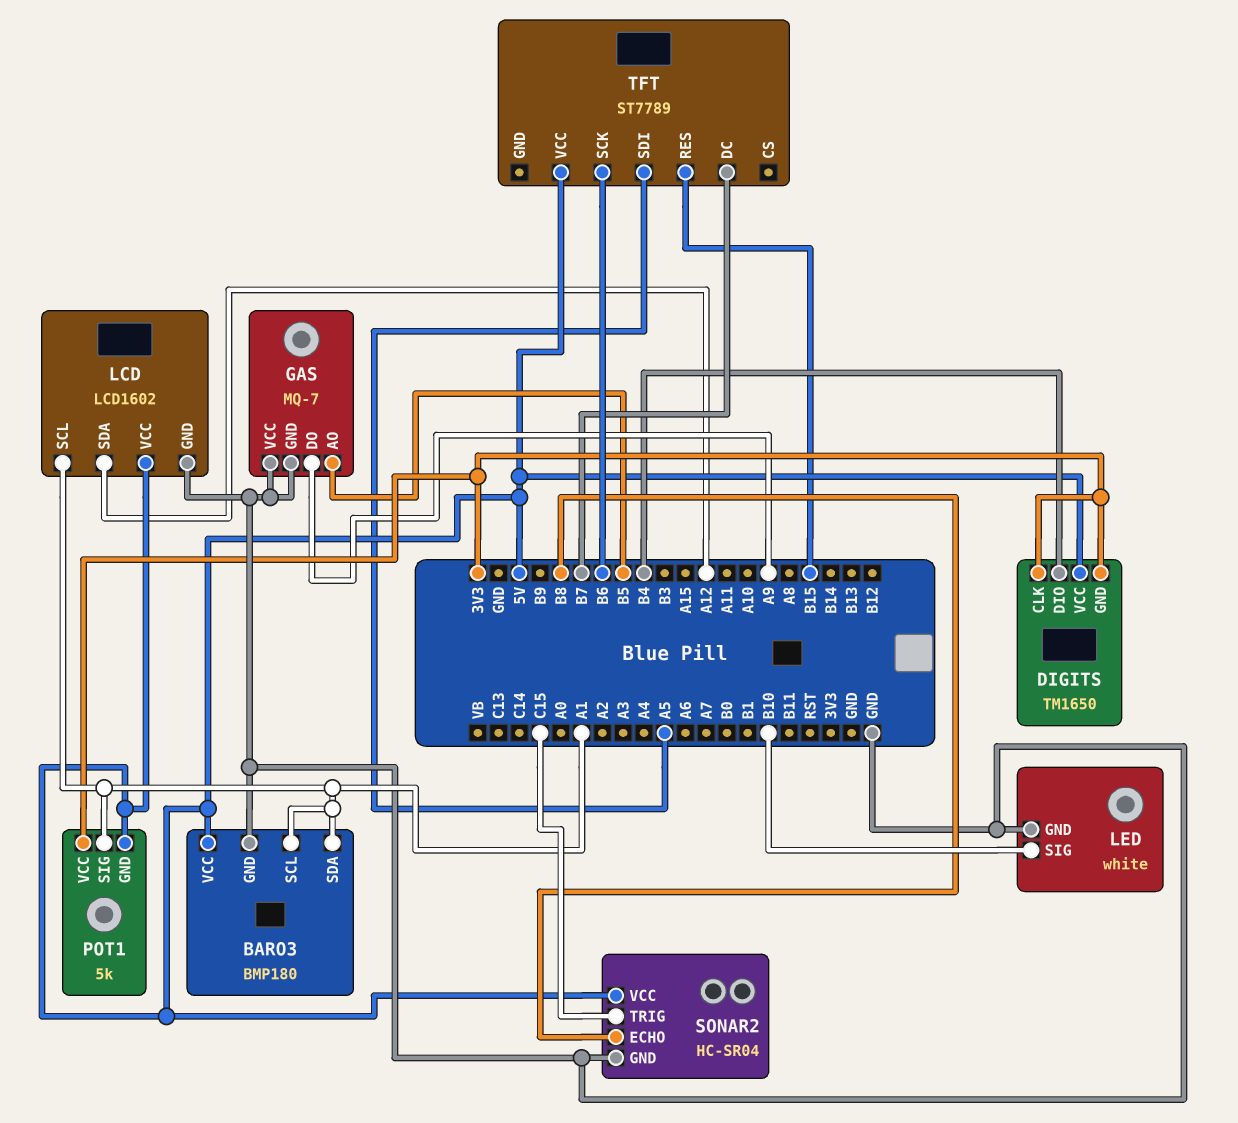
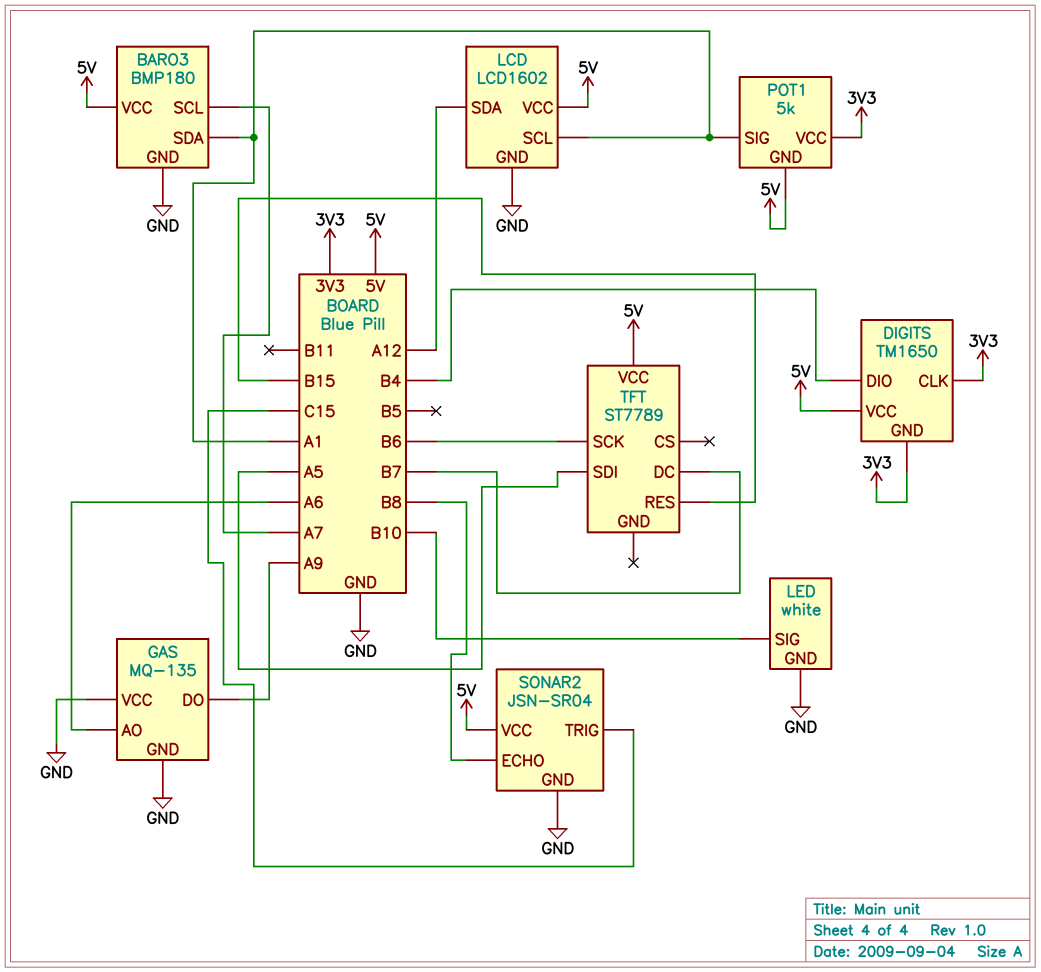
BARO3 pin SCL: A1 -> A7
GAS: MQ-7 -> MQ-135
GAS pin AO: B5 -> A6
SONAR2: HC-SR04 -> JSN-SR04

